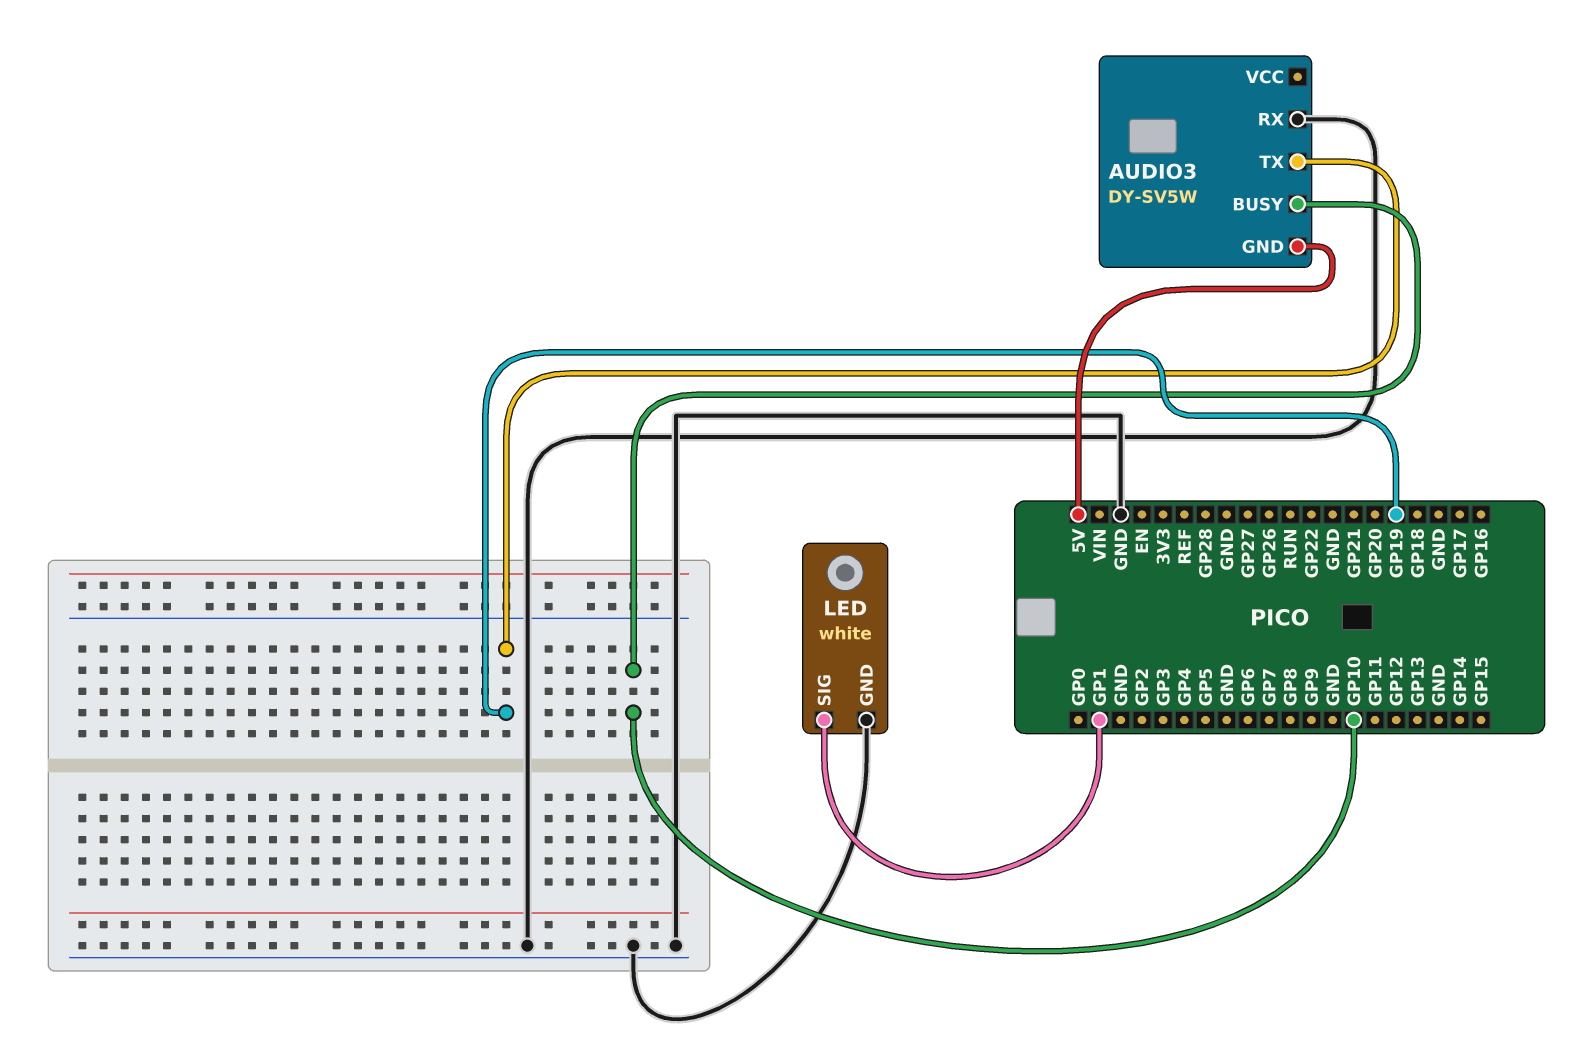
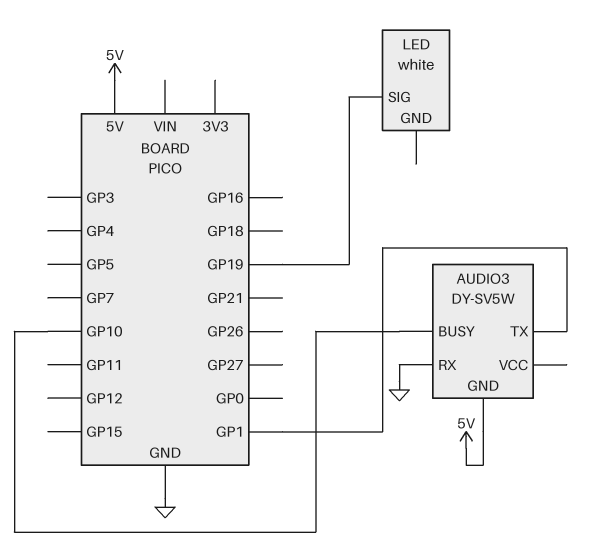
AUDIO3 pin TX: GP19 -> GP1
LED pin GND: GND -> none
LED pin SIG: GP1 -> GP19

